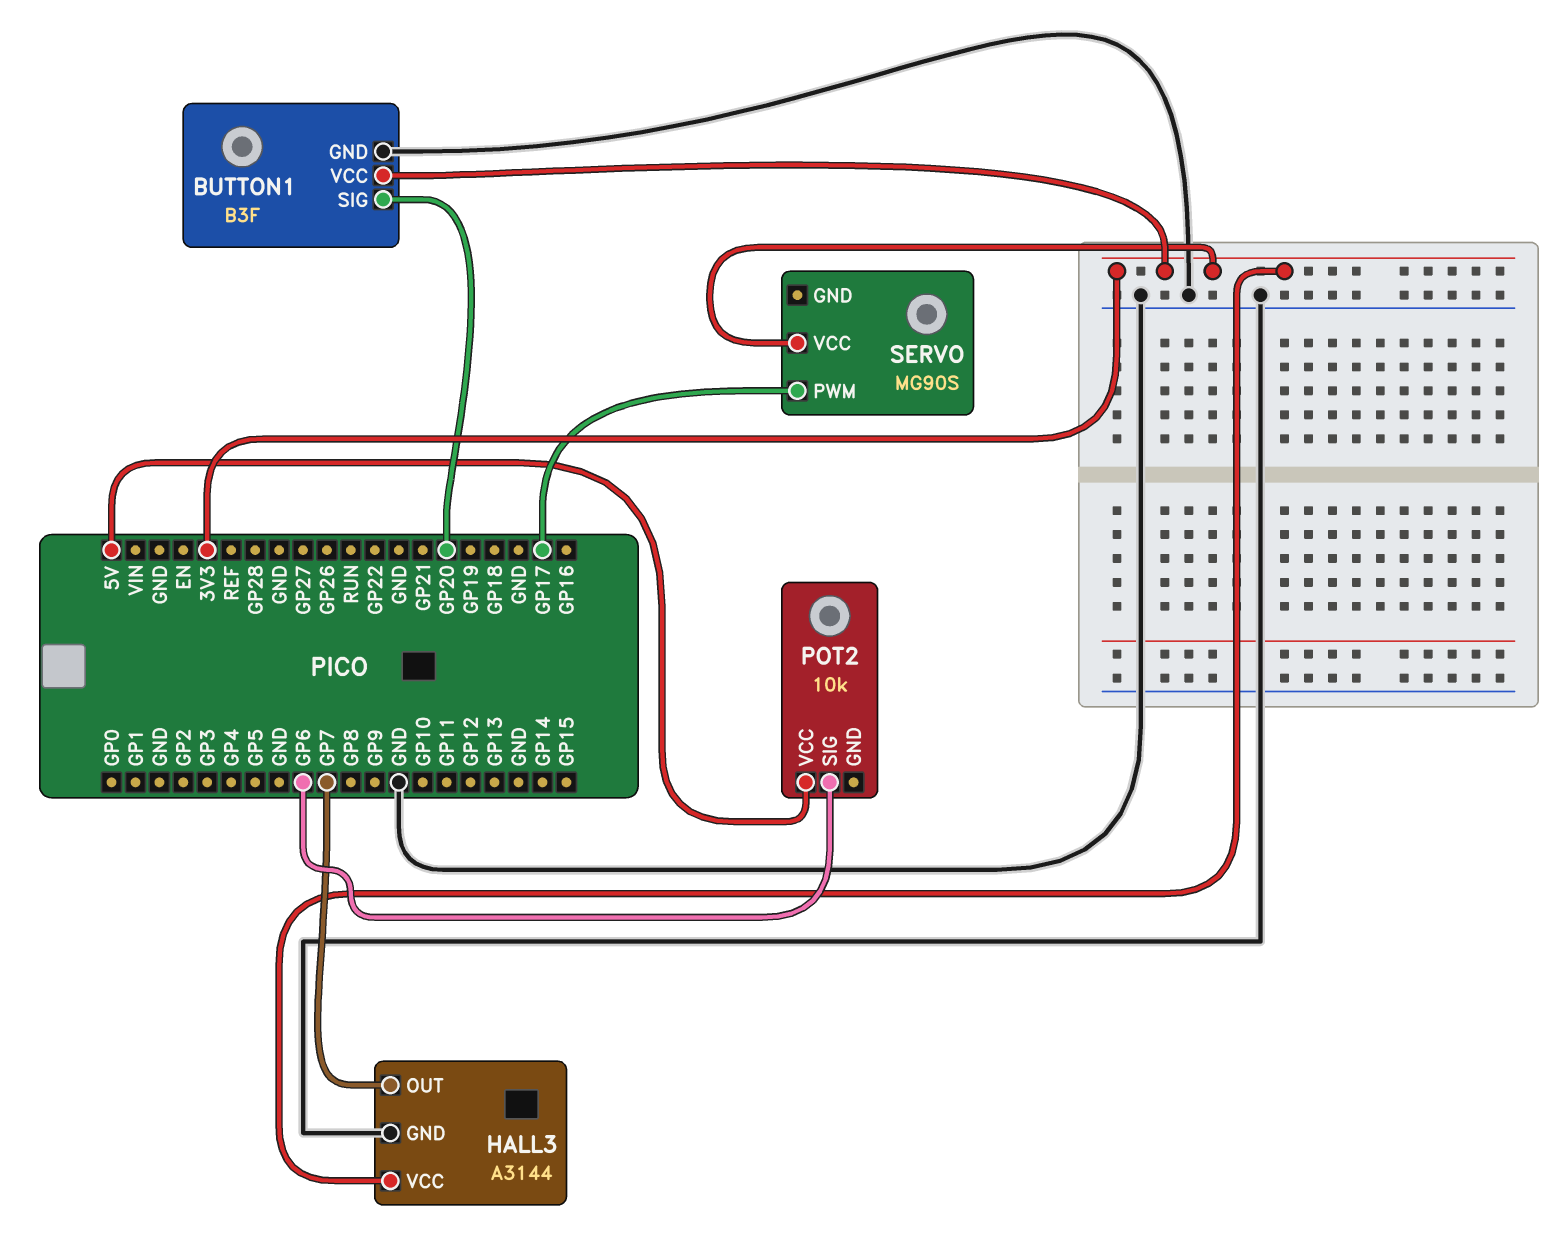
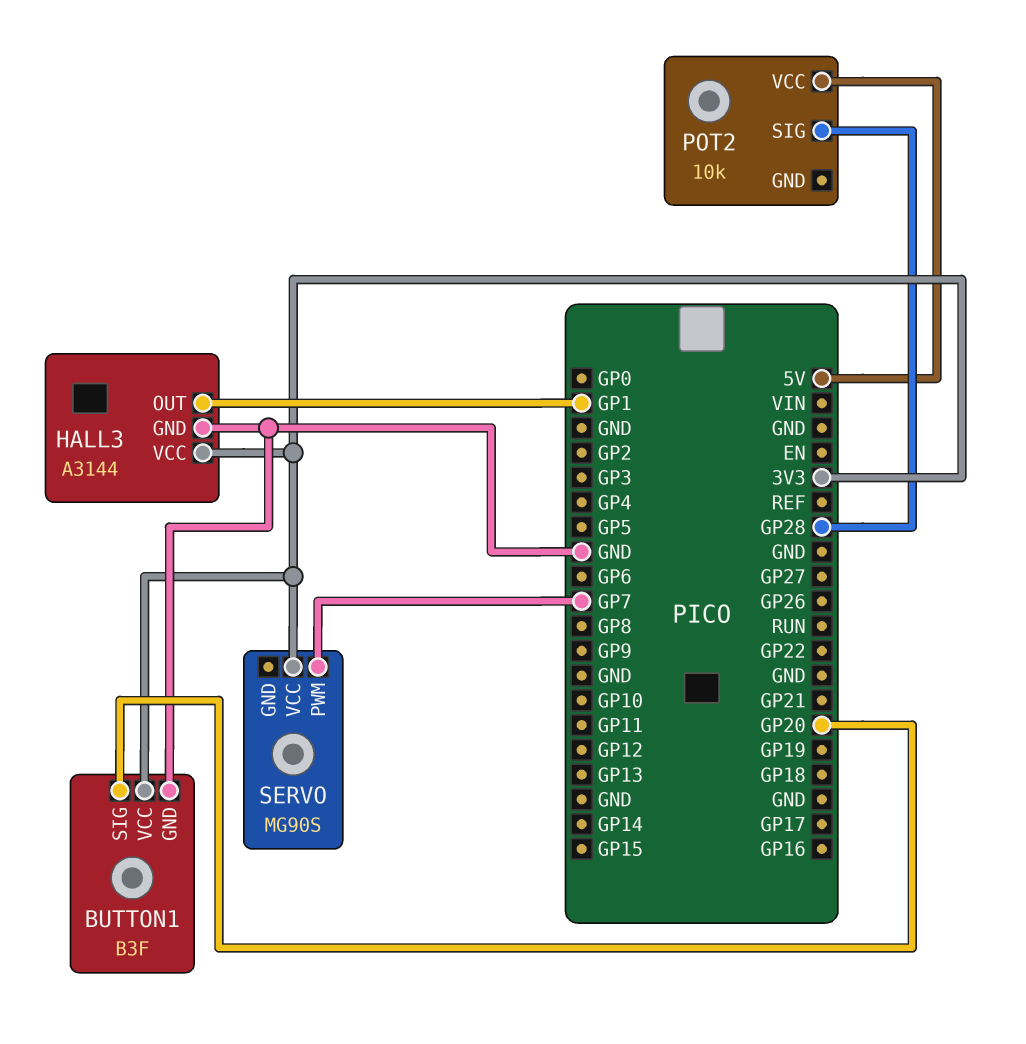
HALL3 pin OUT: GP7 -> GP1
POT2 pin SIG: GP6 -> GP28
SERVO pin PWM: GP17 -> GP7

